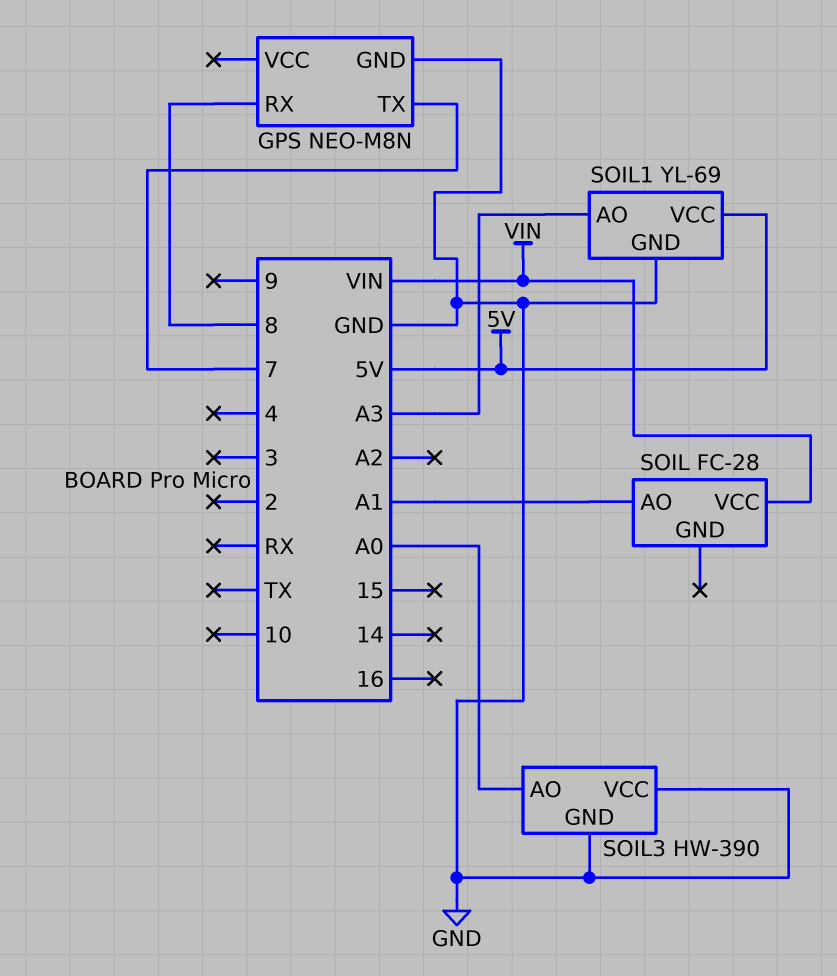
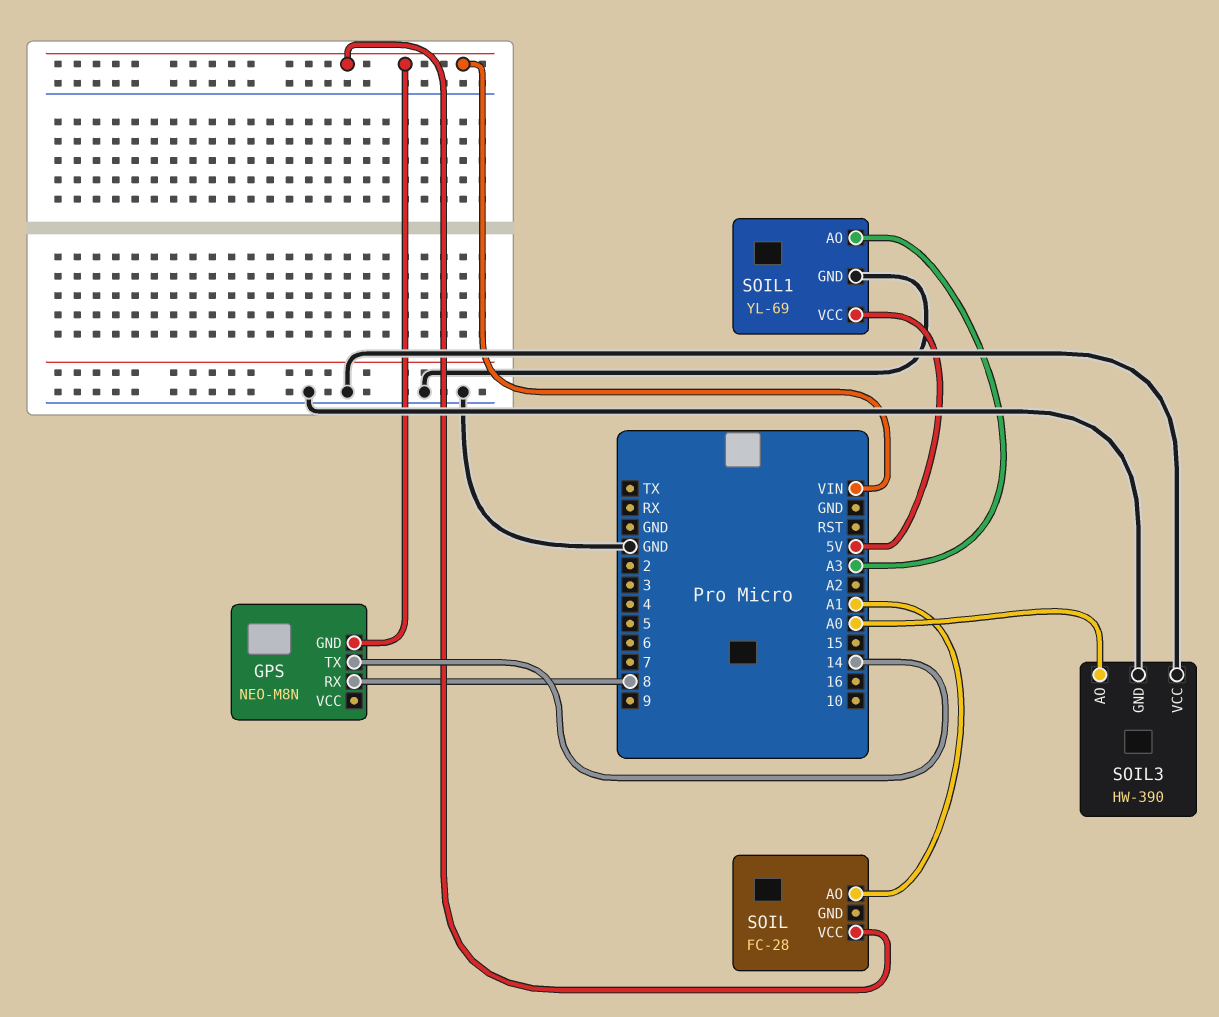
GPS pin GND: GND -> VIN
GPS pin TX: 7 -> 14

